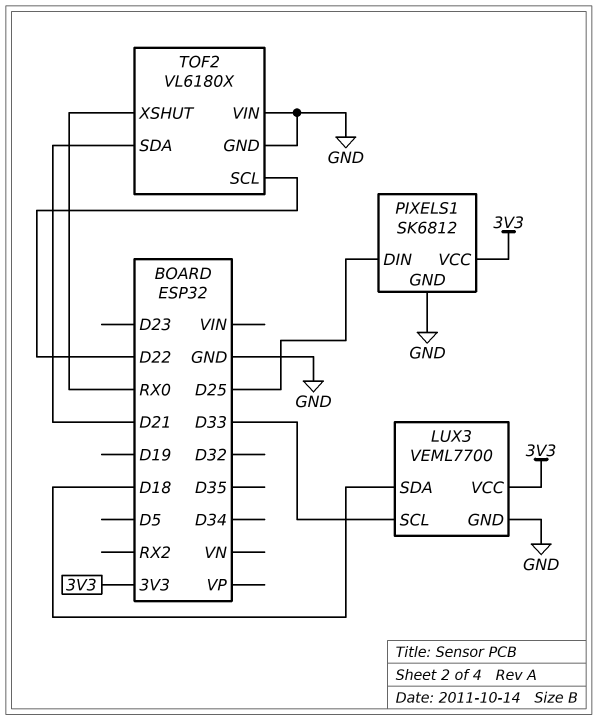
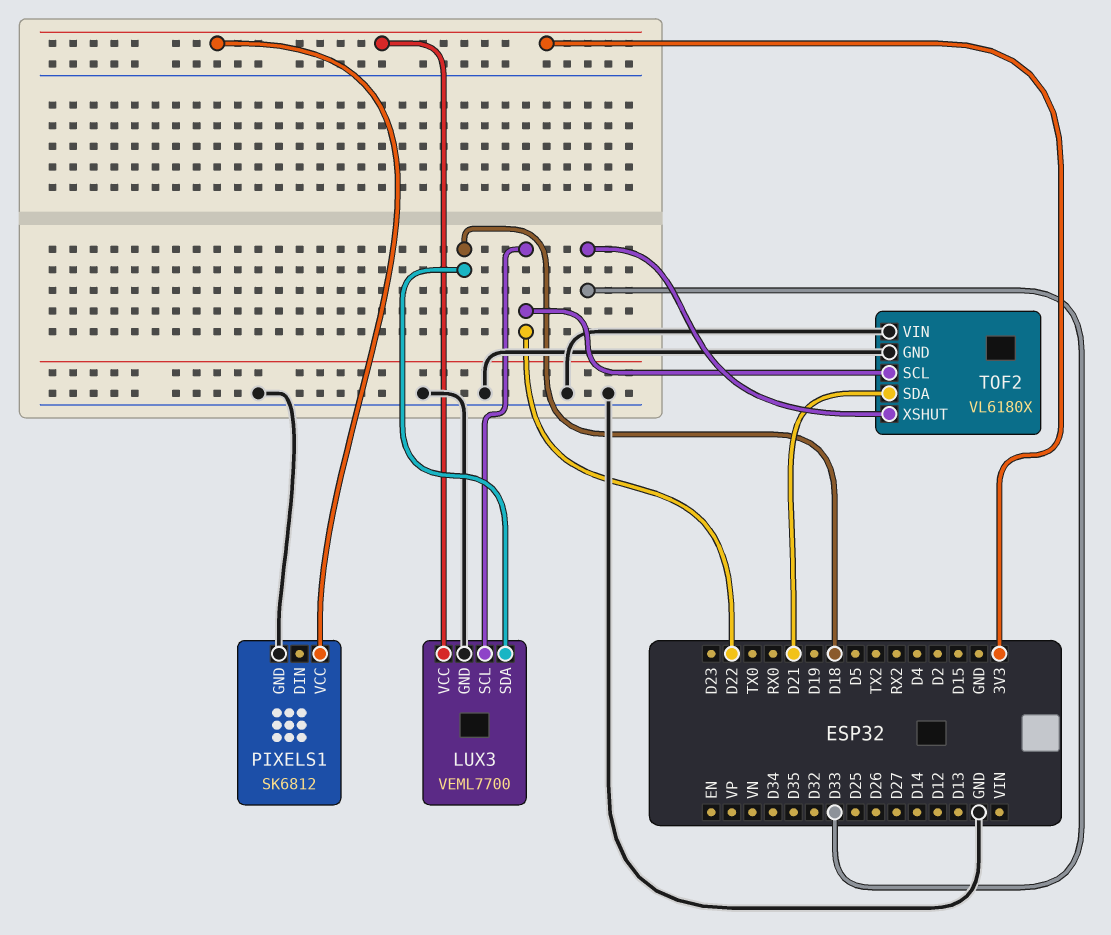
LUX3 pin SCL: D33 -> D22
PIXELS1 pin DIN: D25 -> none
TOF2 pin XSHUT: RX0 -> D33

